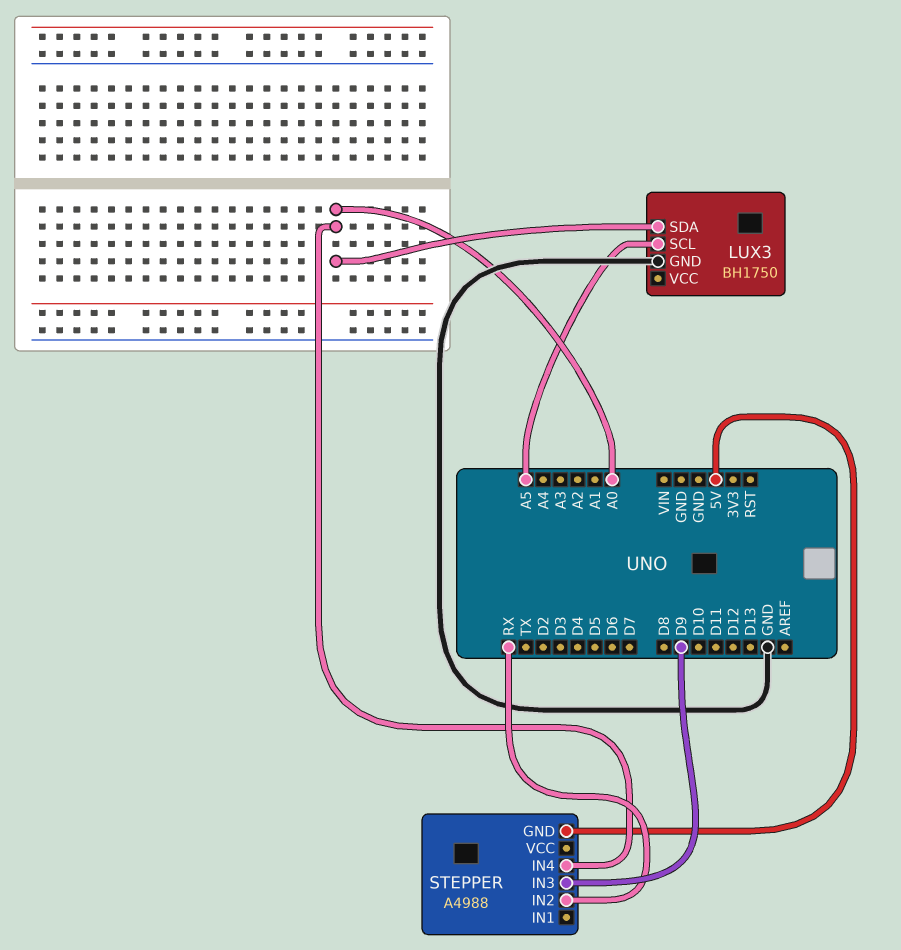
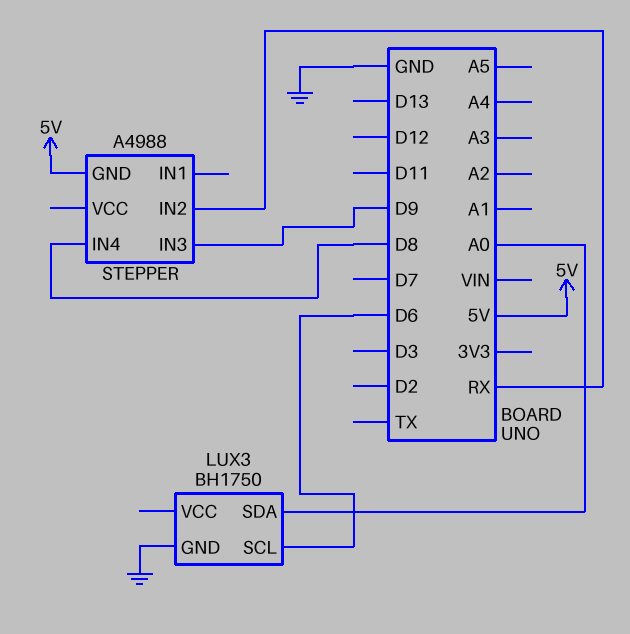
LUX3 pin SCL: A5 -> D6
STEPPER pin IN4: A0 -> D8

